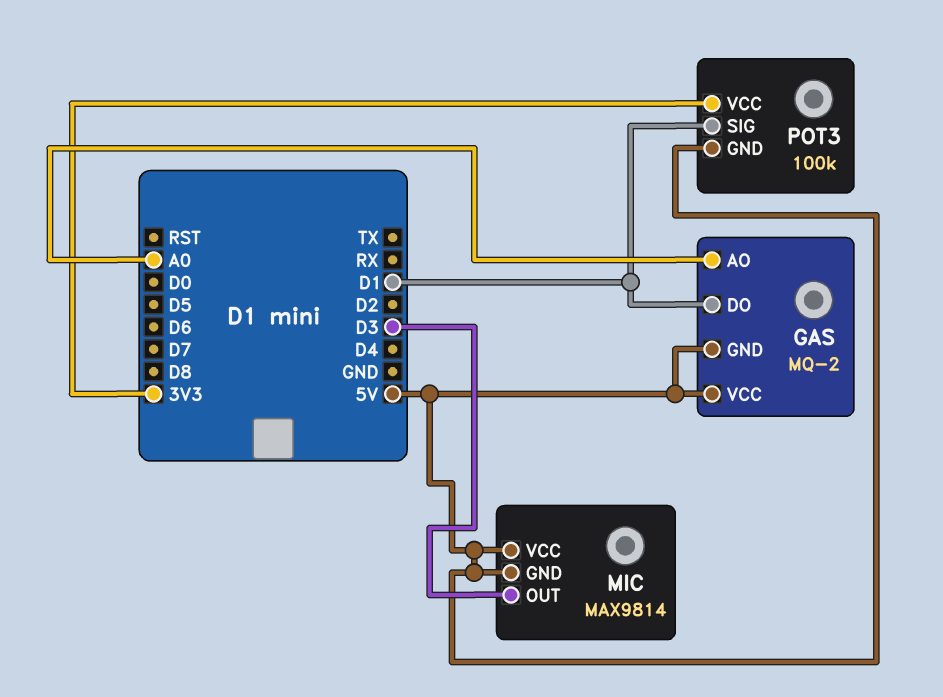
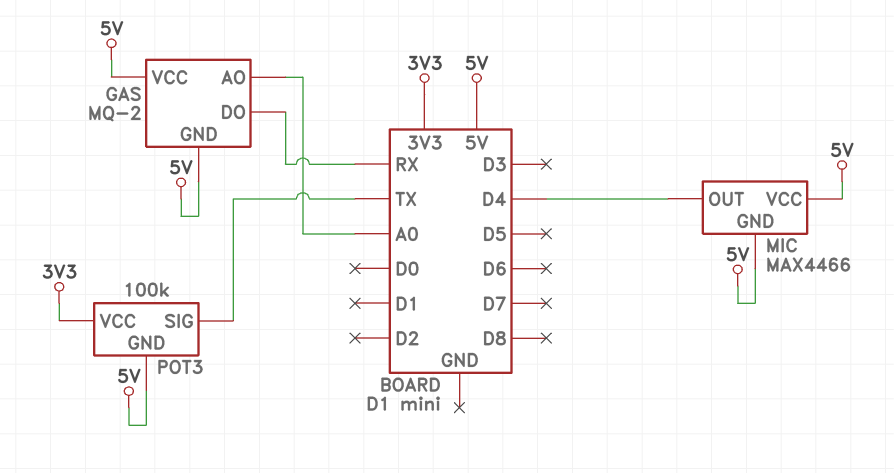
GAS pin DO: D1 -> RX
MIC: MAX9814 -> MAX4466
MIC pin OUT: D3 -> D4
POT3 pin SIG: D1 -> TX

